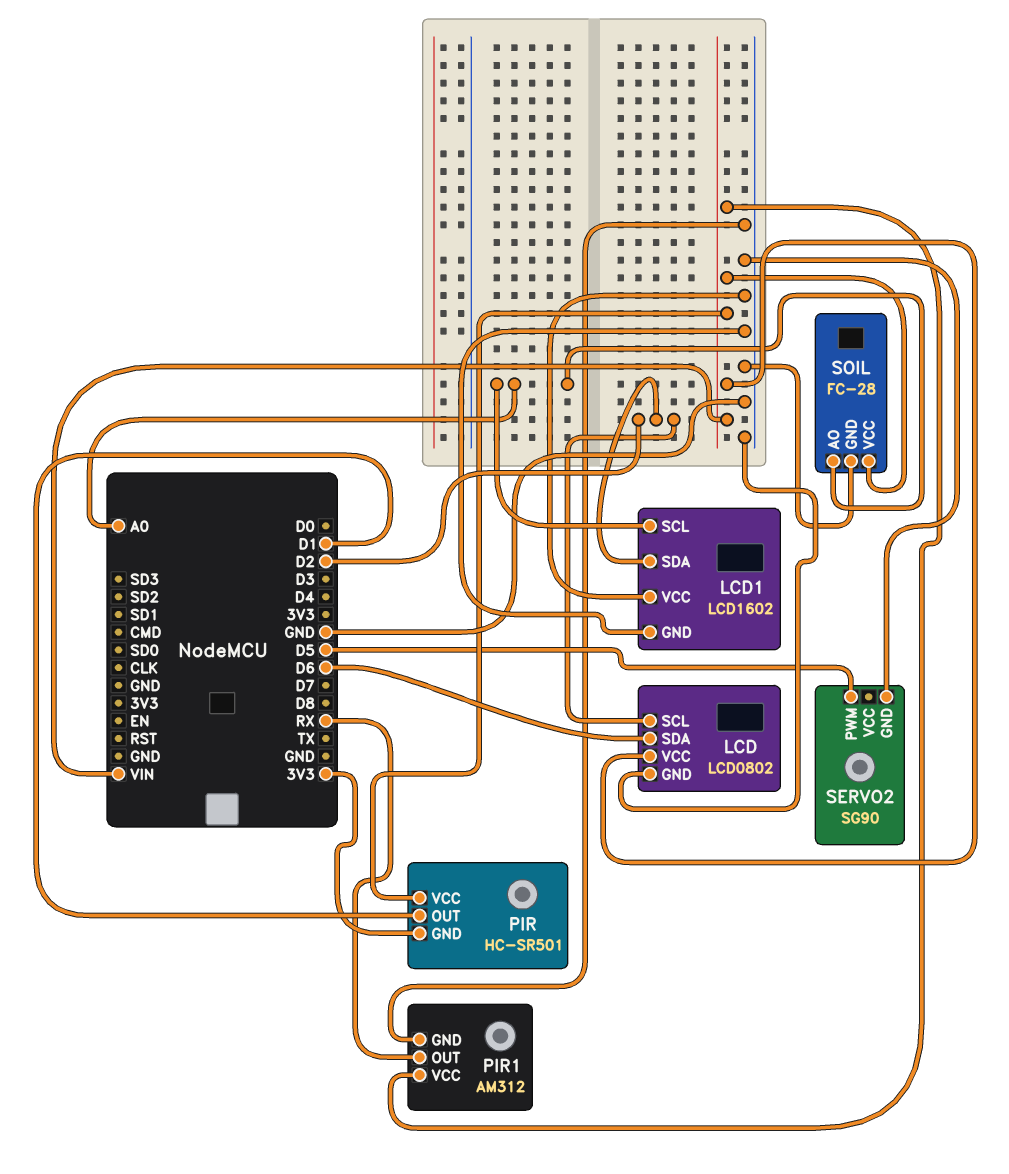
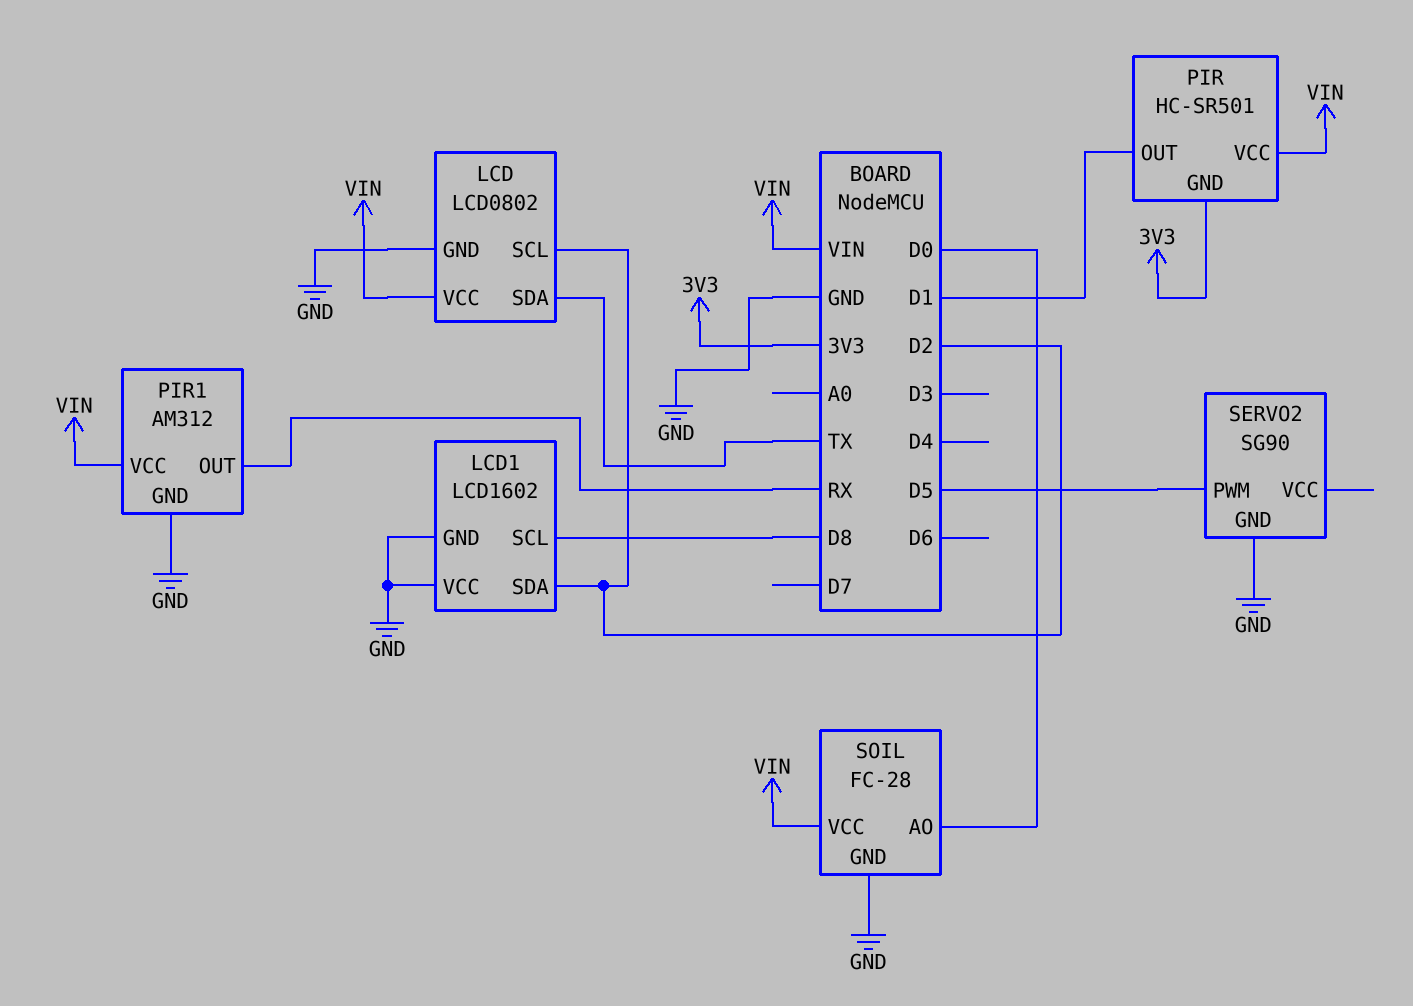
LCD pin SDA: D6 -> TX
LCD1 pin SCL: A0 -> D8
SOIL pin AO: A0 -> D0

